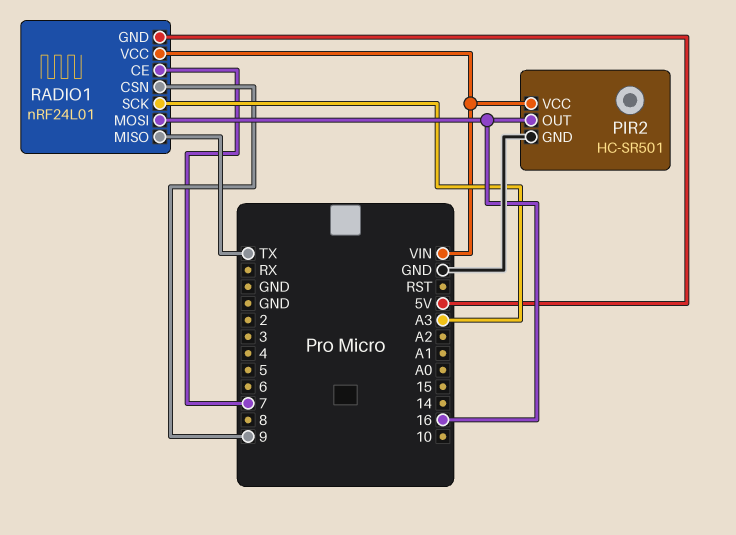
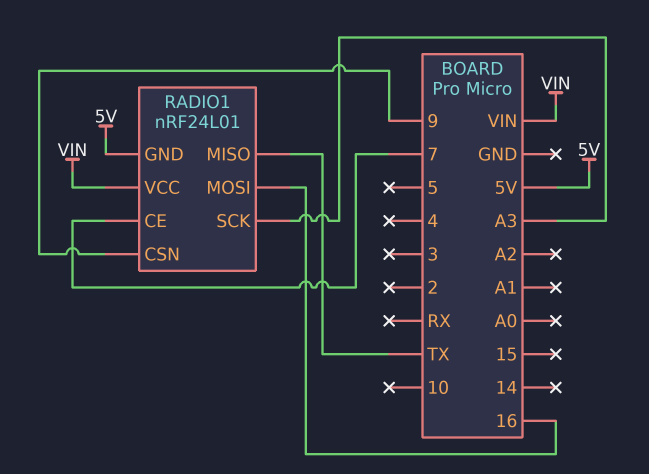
PIR2: HC-SR501 -> none
PIR2 pin GND: GND -> none
PIR2 pin OUT: 16 -> none
PIR2 pin VCC: VIN -> none

